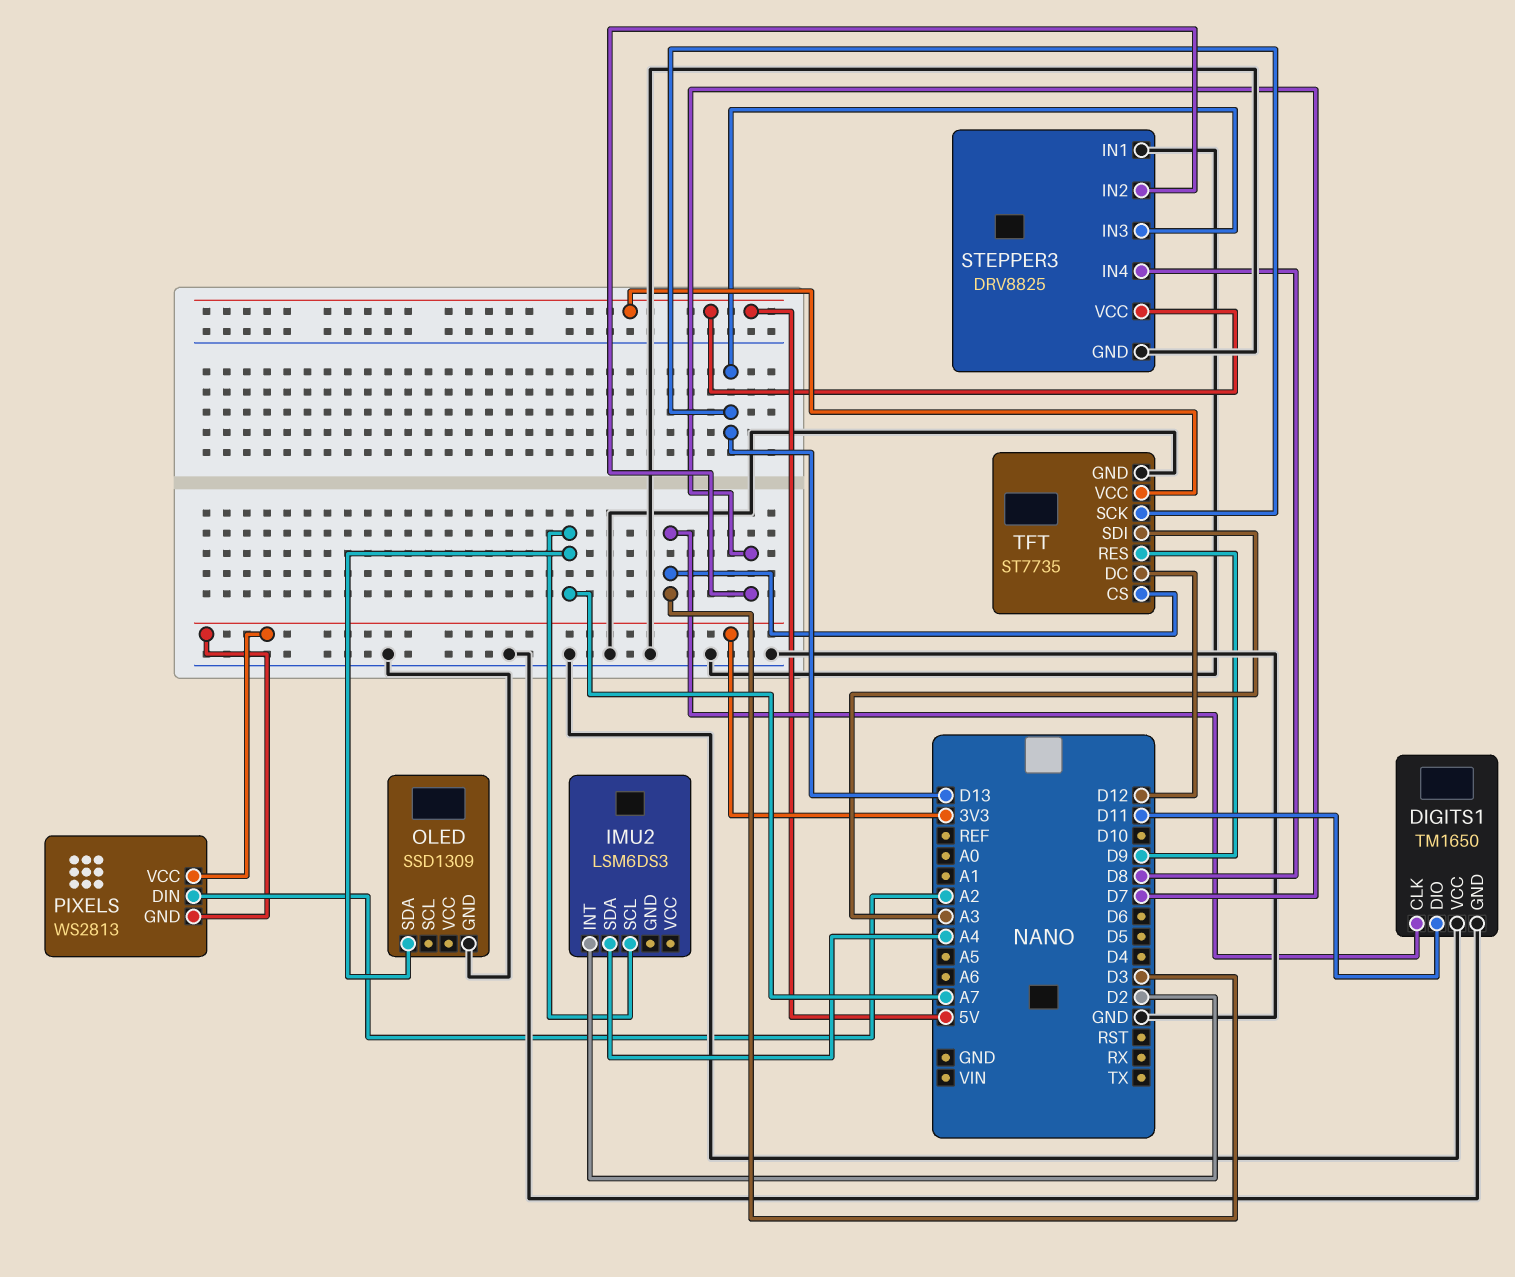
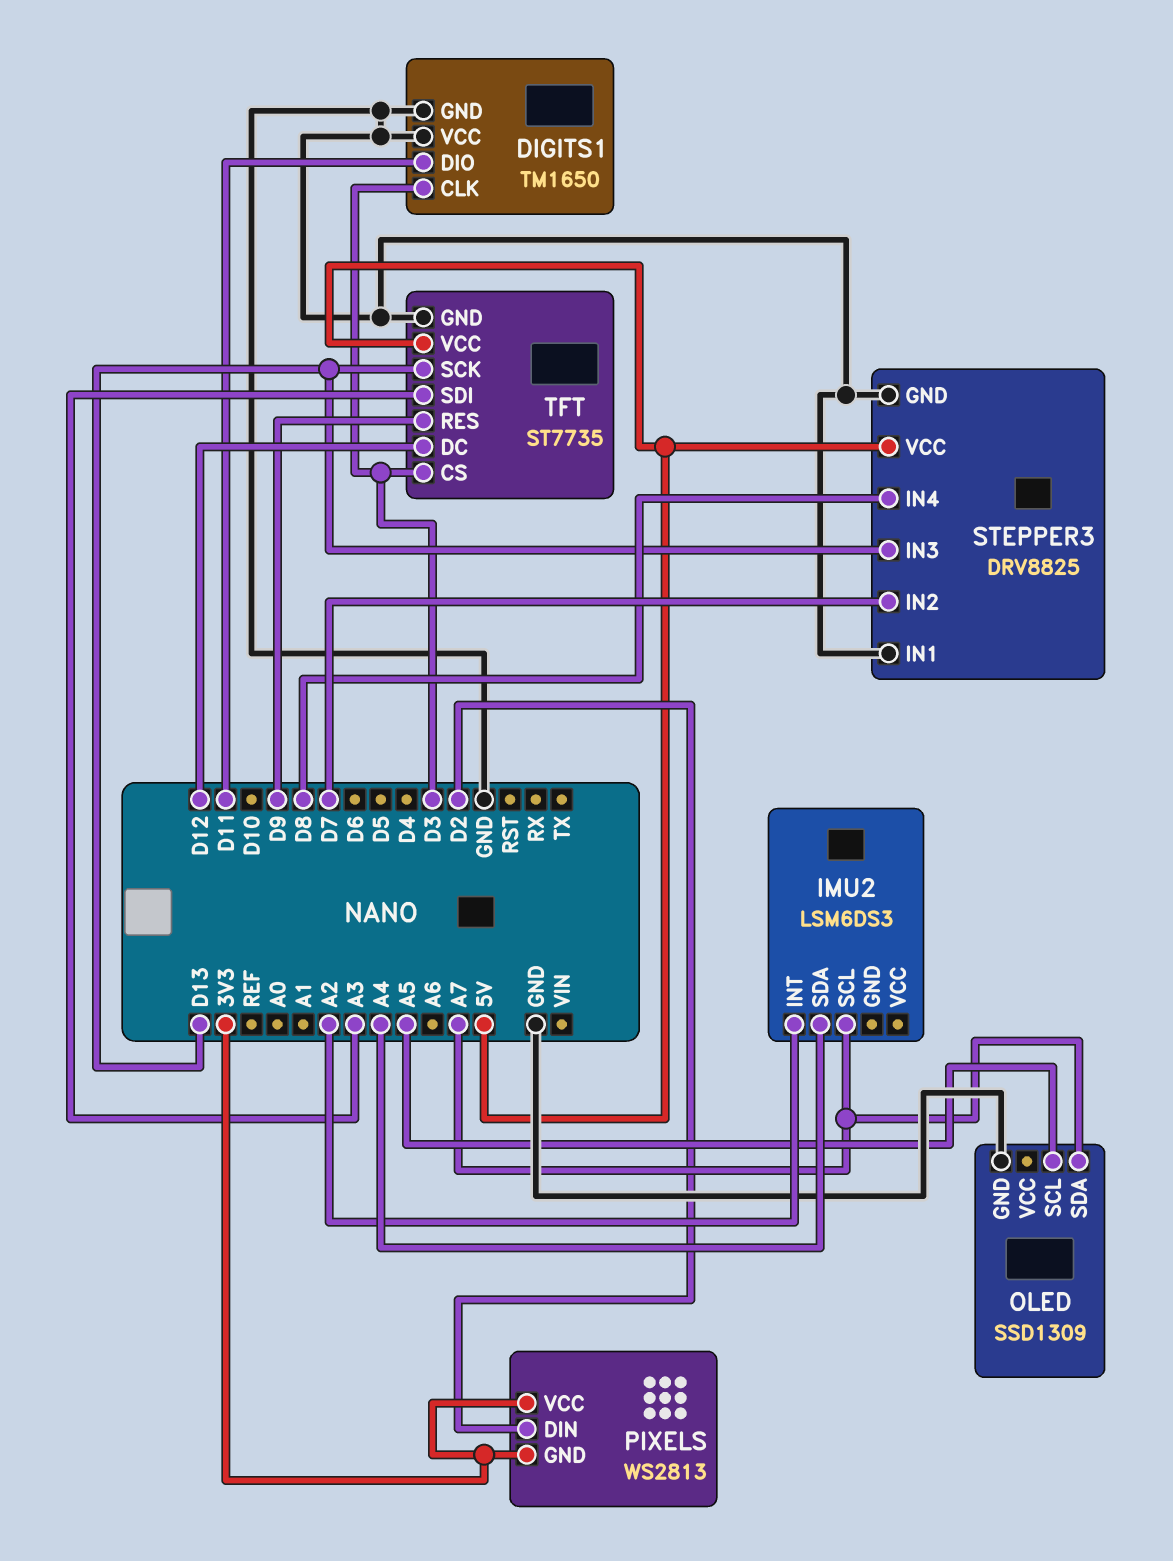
IMU2 pin INT: D2 -> A2
OLED pin SCL: none -> A5
PIXELS pin DIN: A2 -> D2

